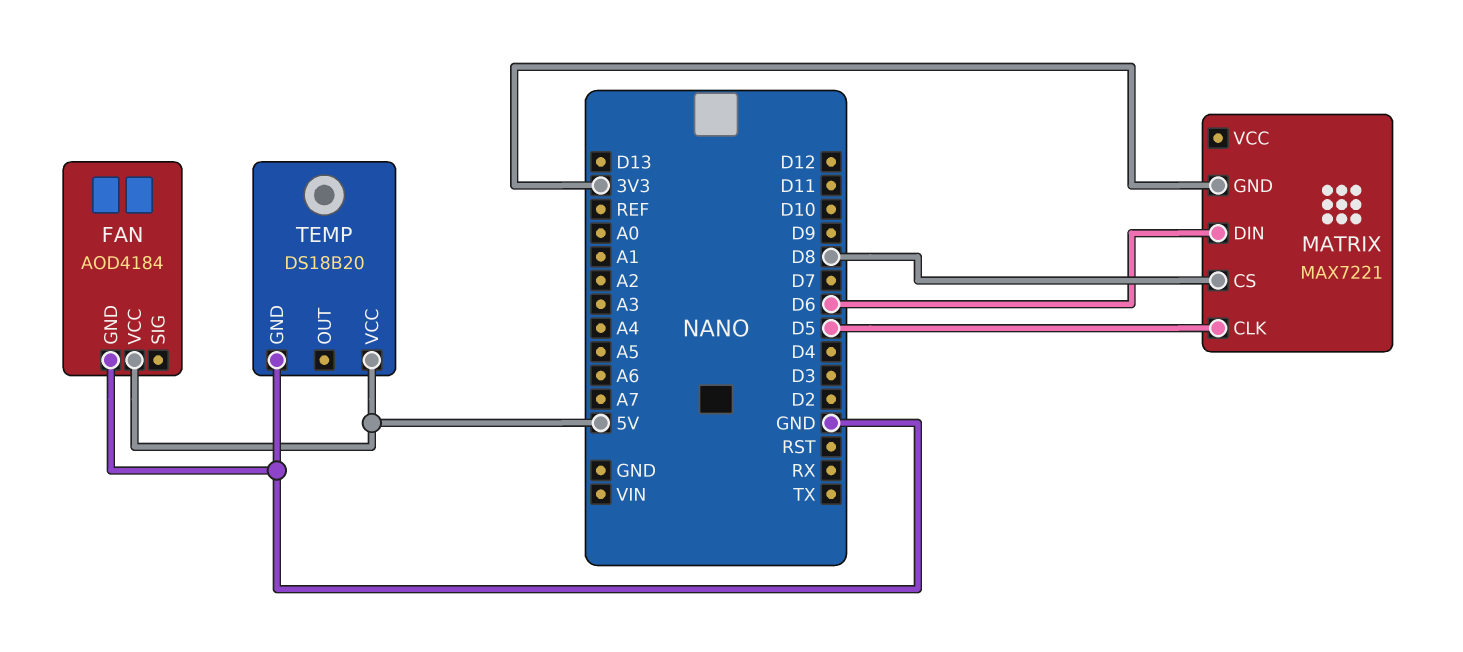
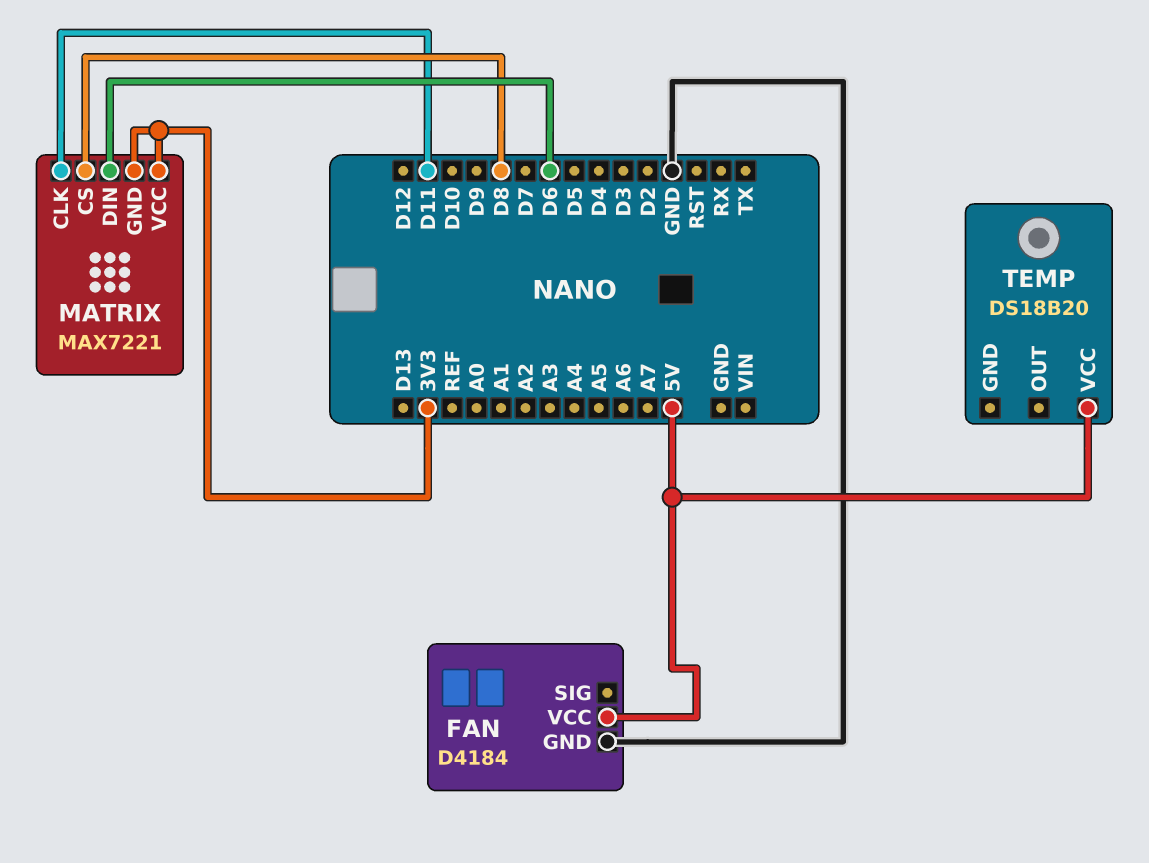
FAN: AOD4184 -> D4184
MATRIX pin CLK: D5 -> D11
MATRIX pin VCC: none -> 3V3
TEMP pin GND: GND -> none

